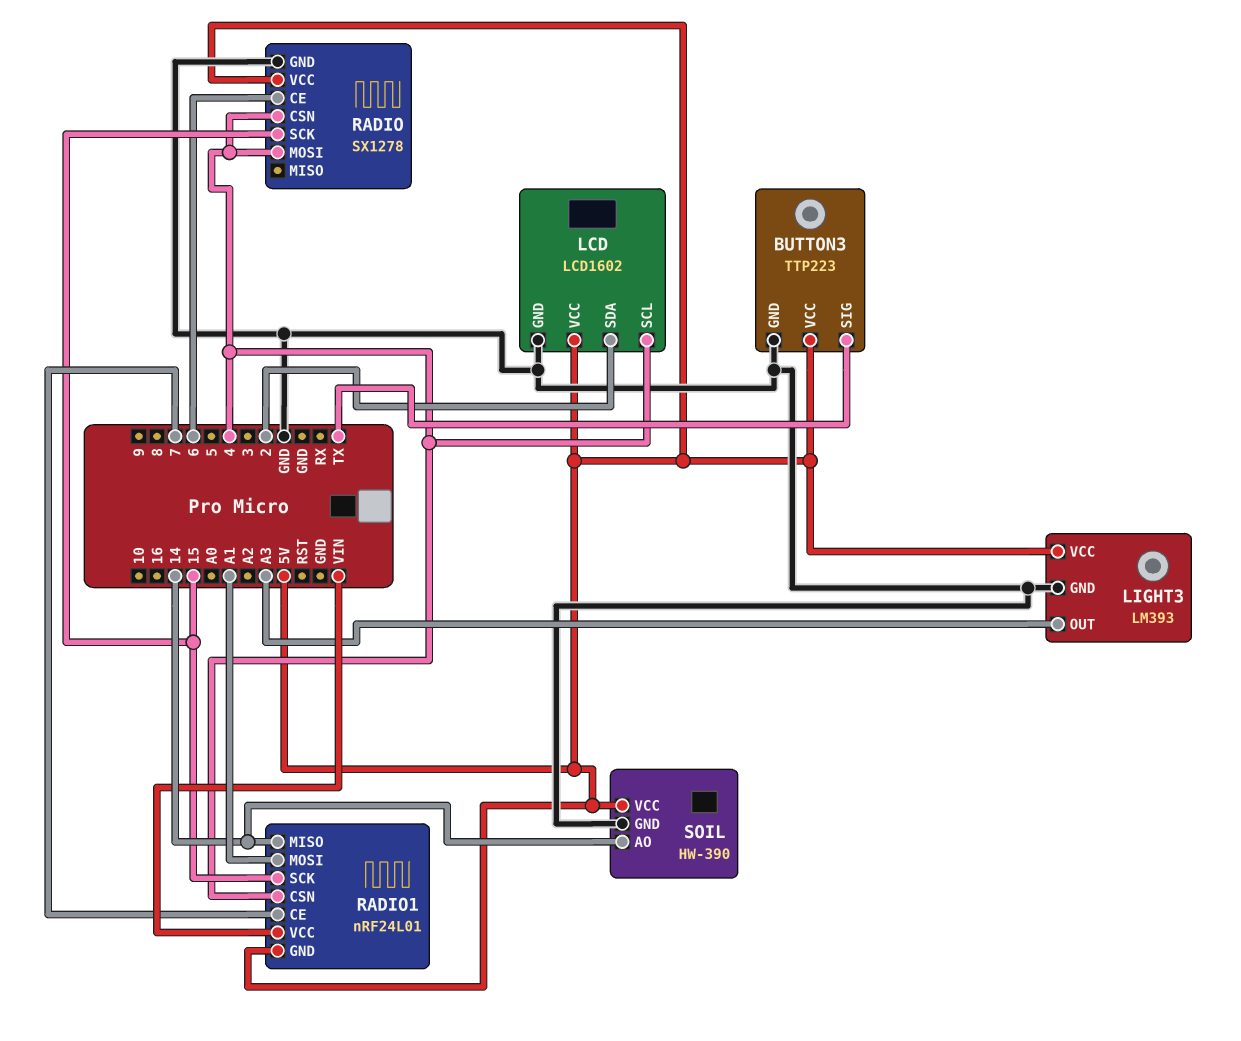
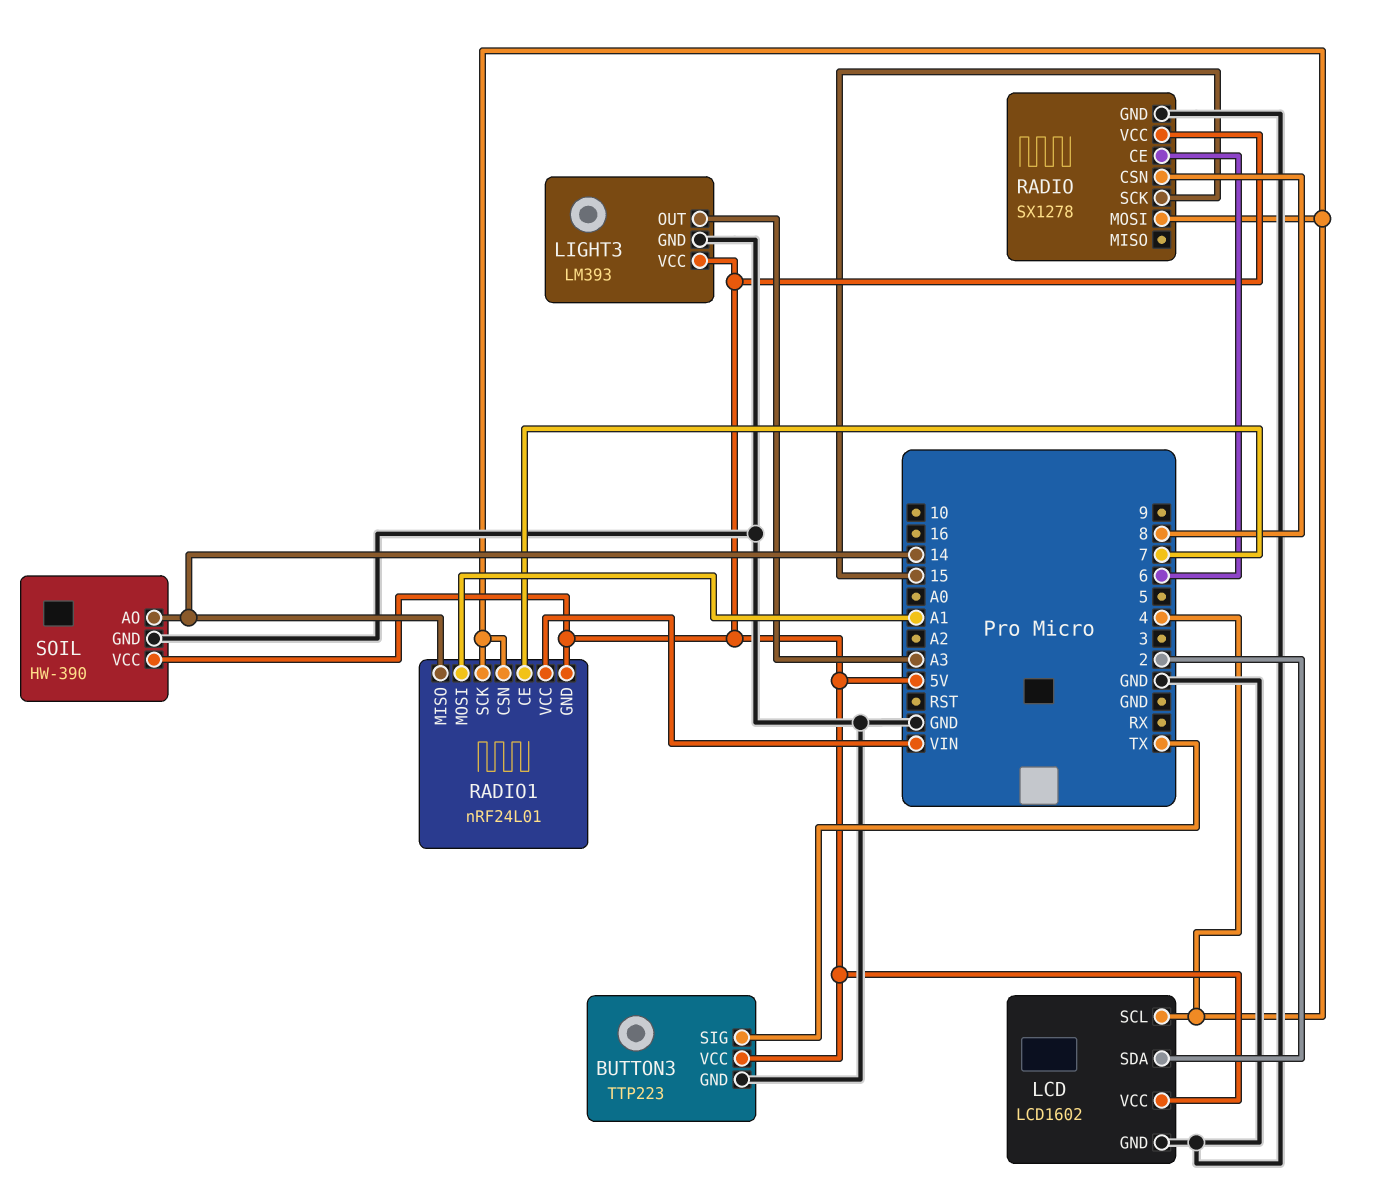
RADIO pin CSN: 4 -> 8
RADIO1 pin SCK: 15 -> 4

